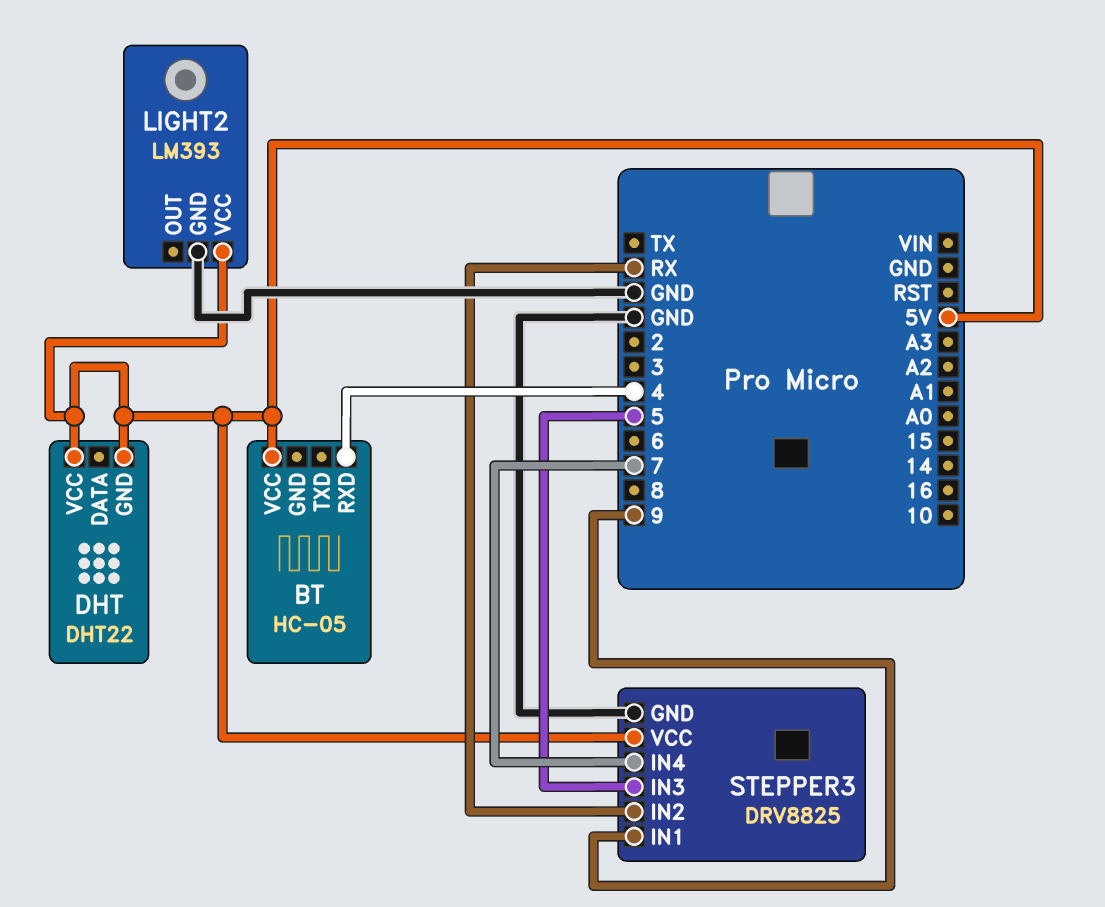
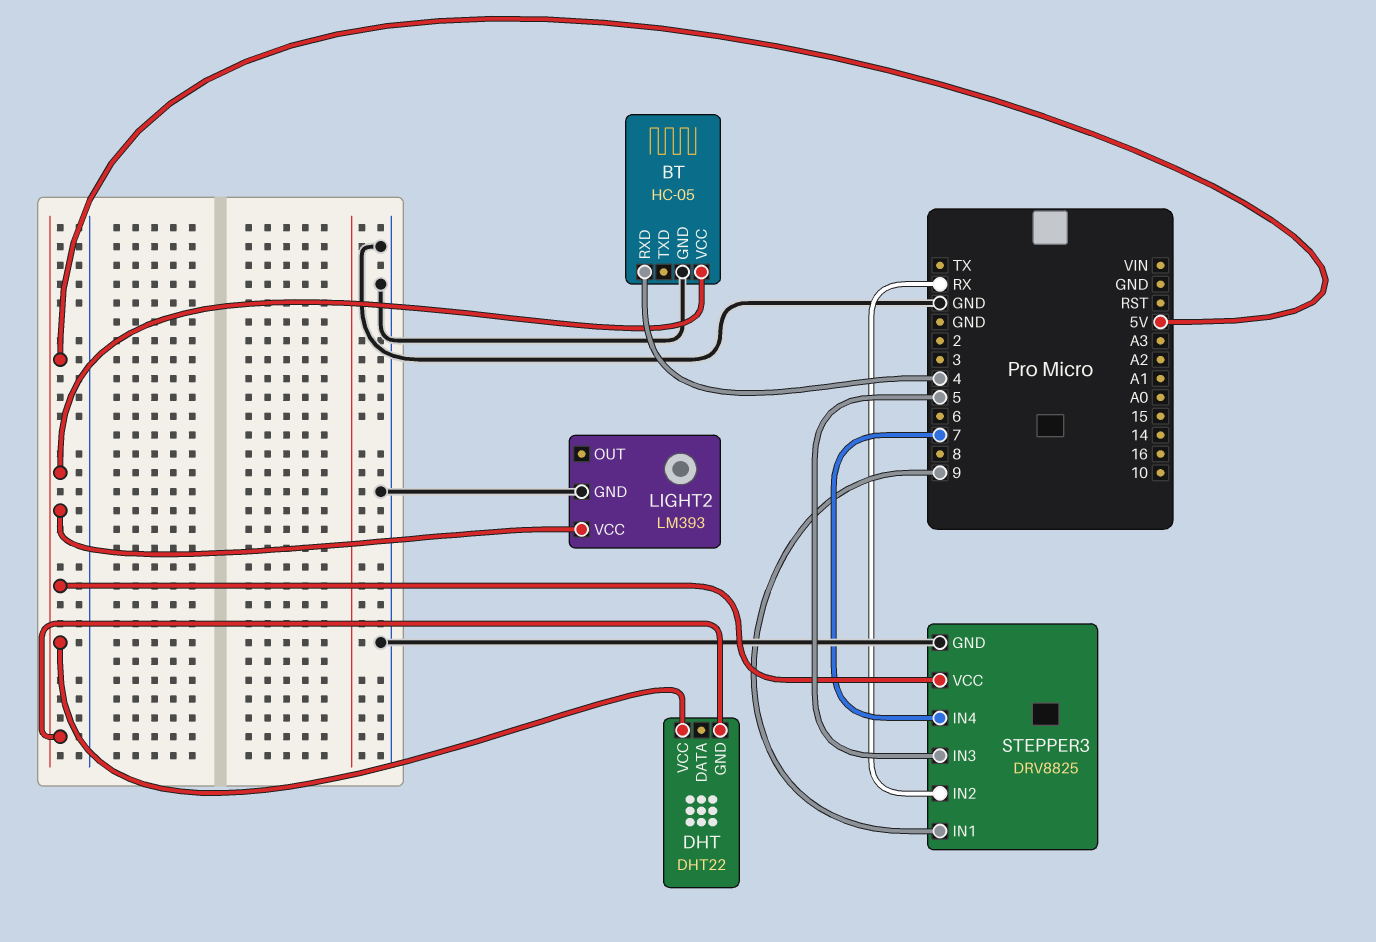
BT pin GND: none -> GND

